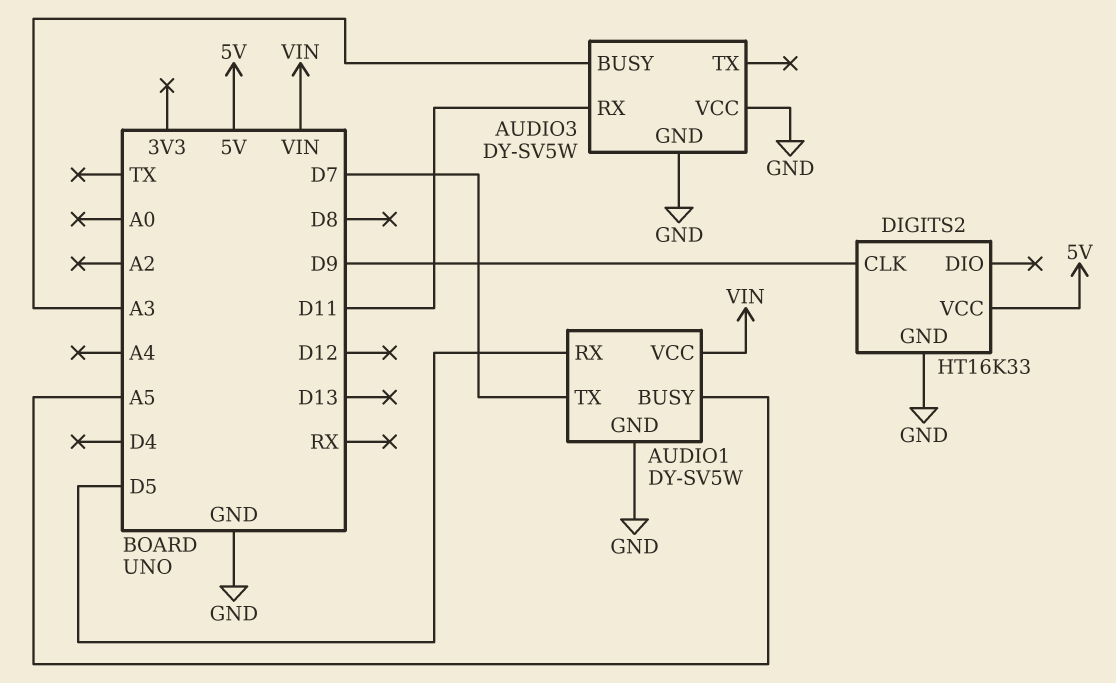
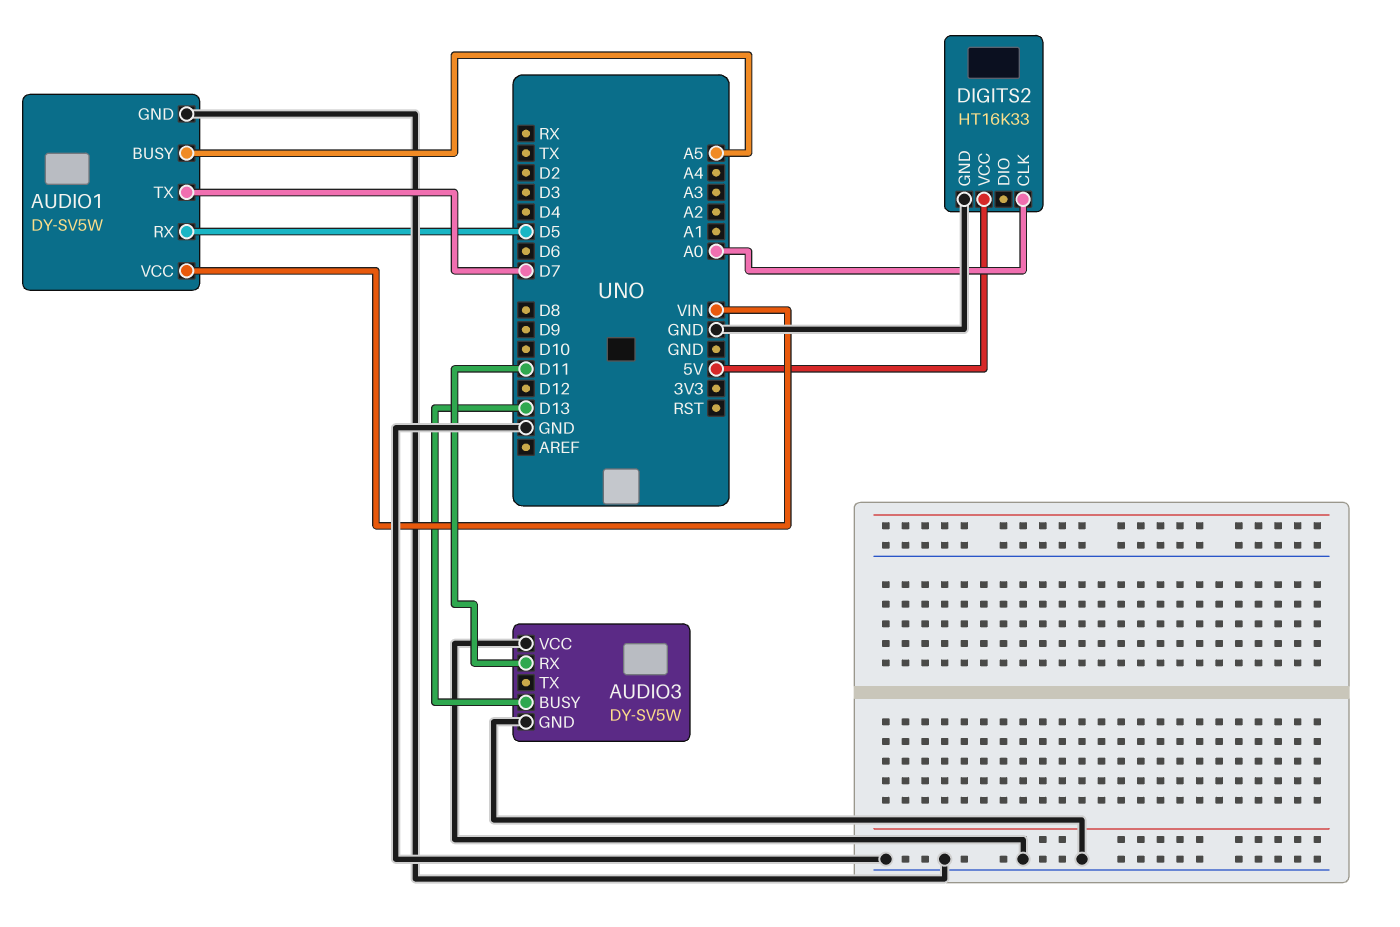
AUDIO3 pin BUSY: A3 -> D13
DIGITS2 pin CLK: D9 -> A0

